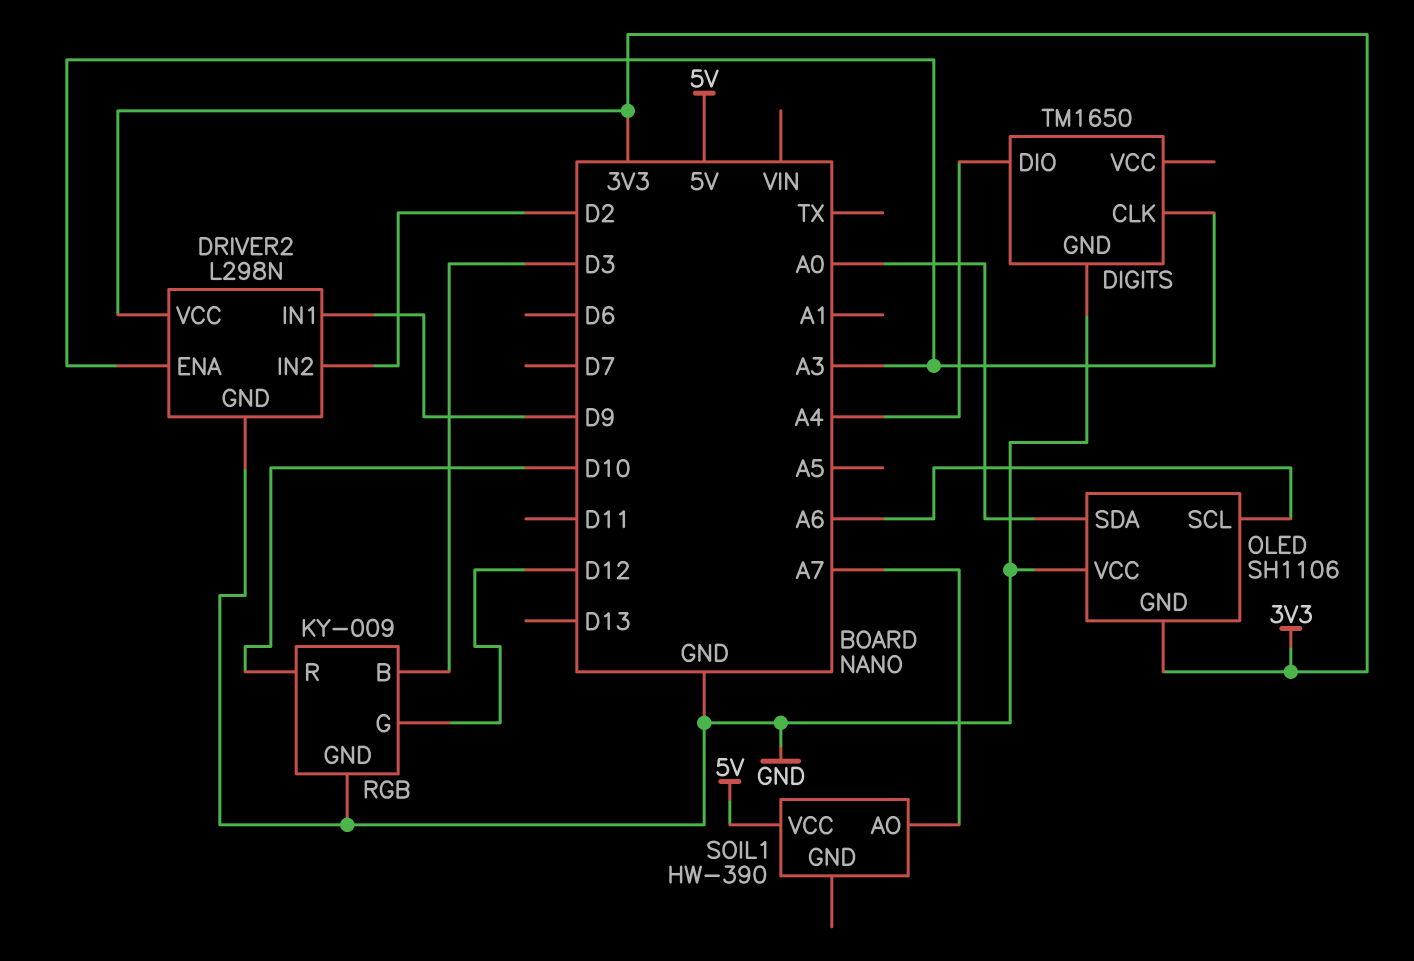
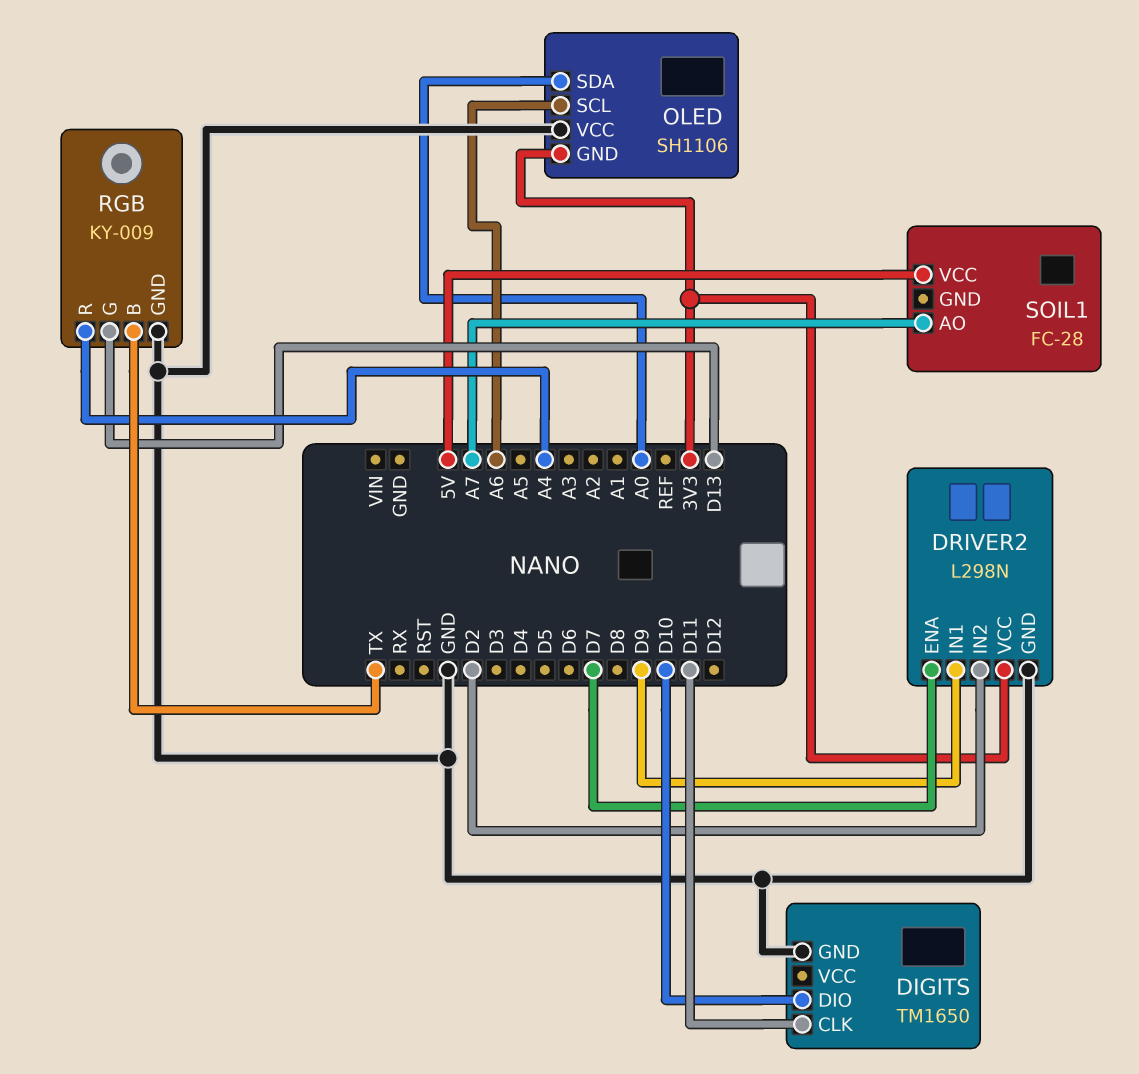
DIGITS pin CLK: A3 -> D11
DIGITS pin DIO: A4 -> D10
DRIVER2 pin ENA: A3 -> D7
RGB pin B: D3 -> TX
RGB pin G: D12 -> D13
RGB pin R: D10 -> A4
SOIL1: HW-390 -> FC-28

